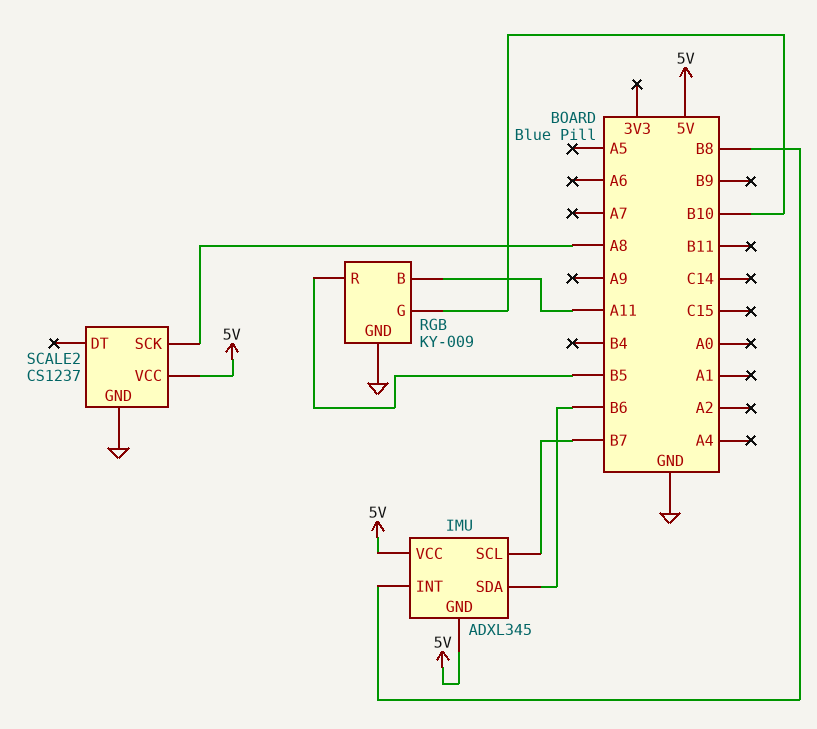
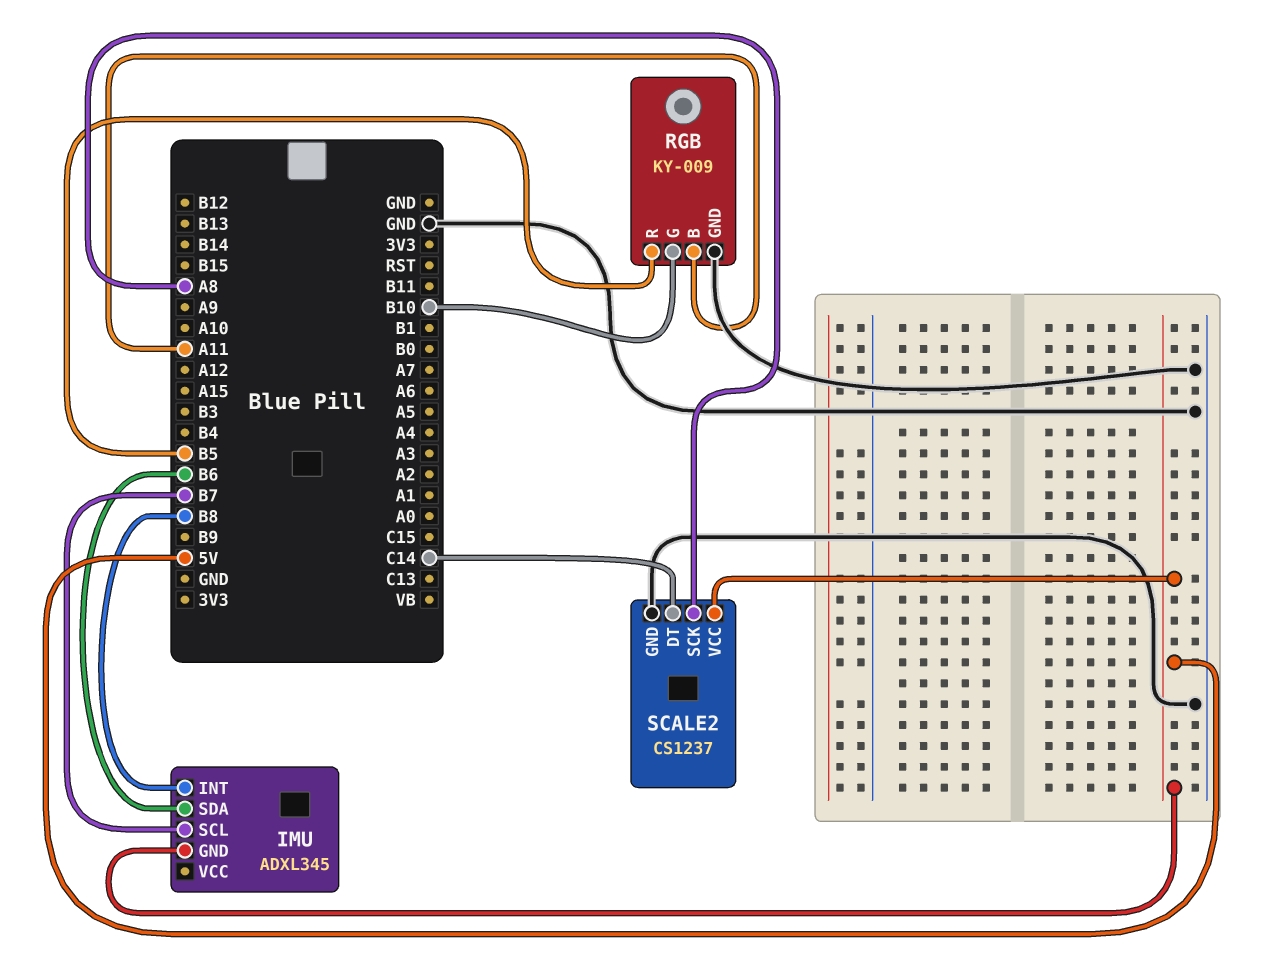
IMU pin VCC: 5V -> none
SCALE2 pin DT: none -> C14

